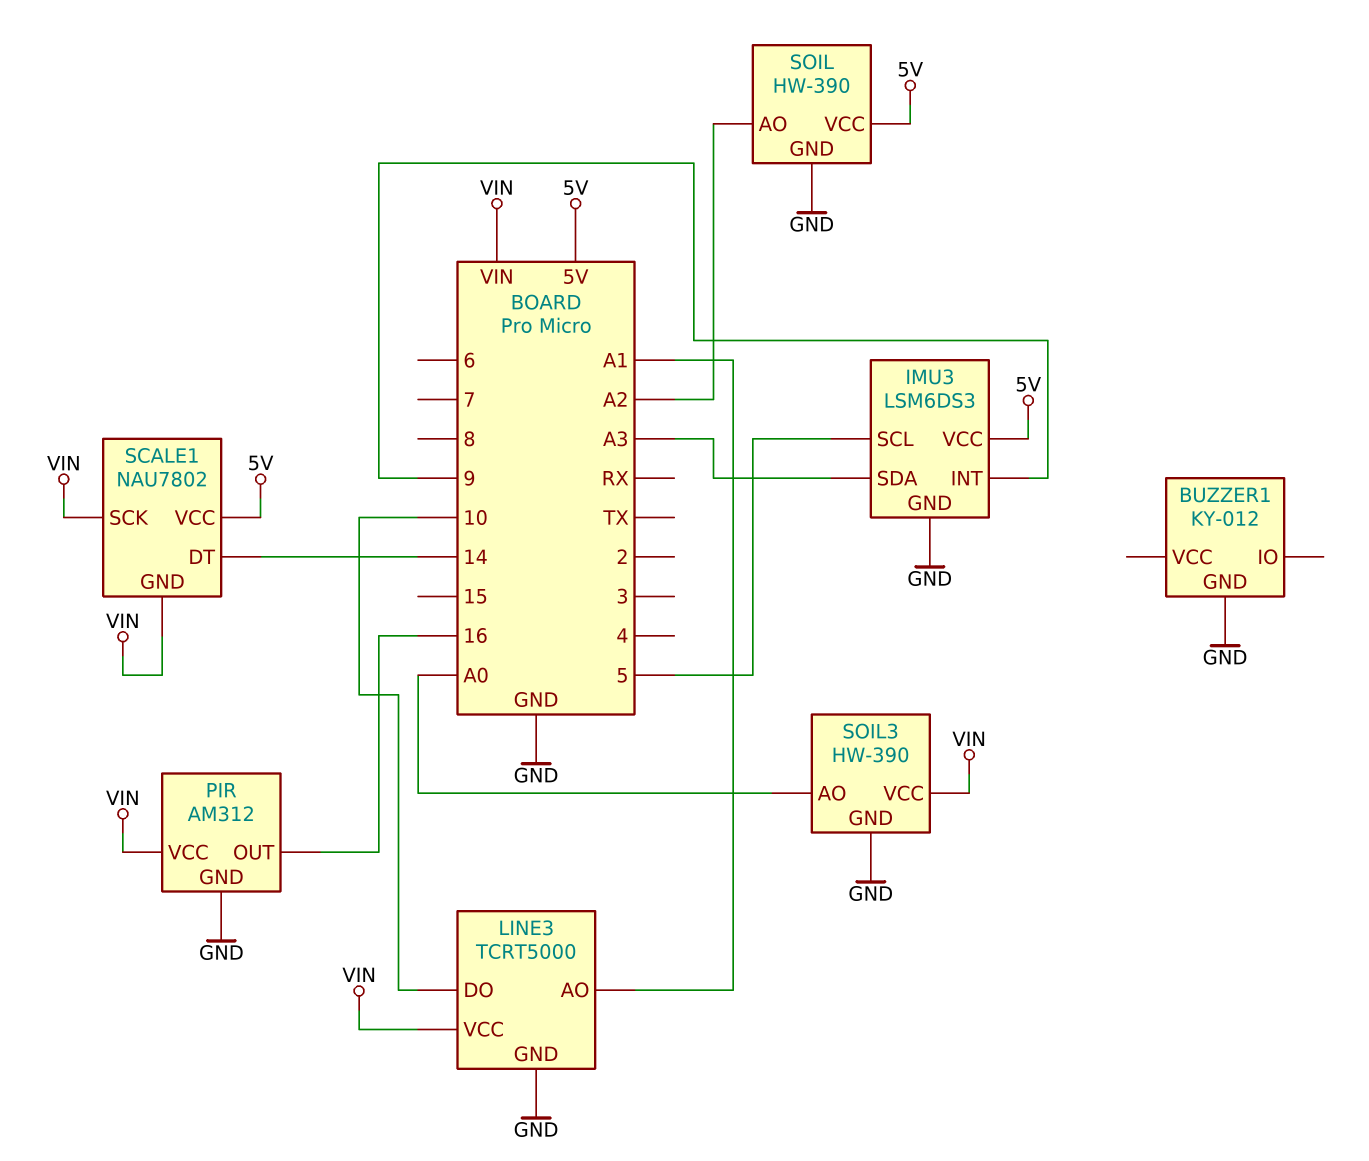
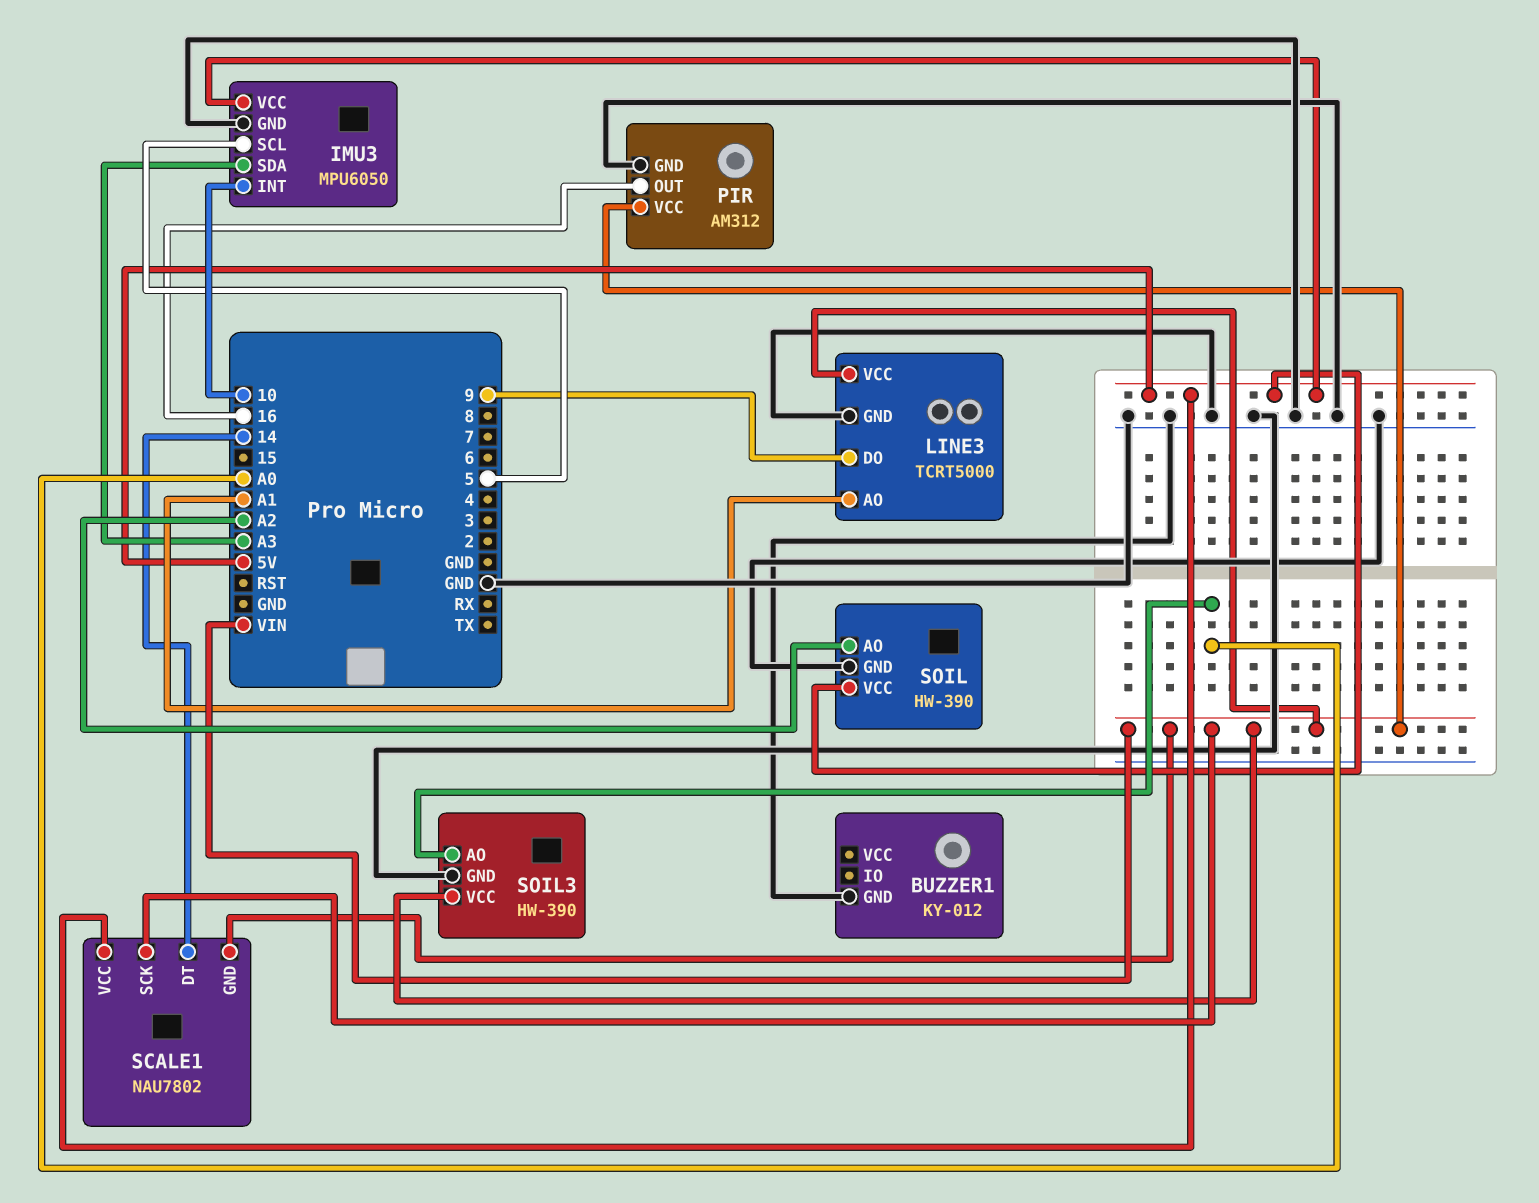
IMU3: LSM6DS3 -> MPU6050
IMU3 pin INT: 9 -> 10
LINE3 pin DO: 10 -> 9

